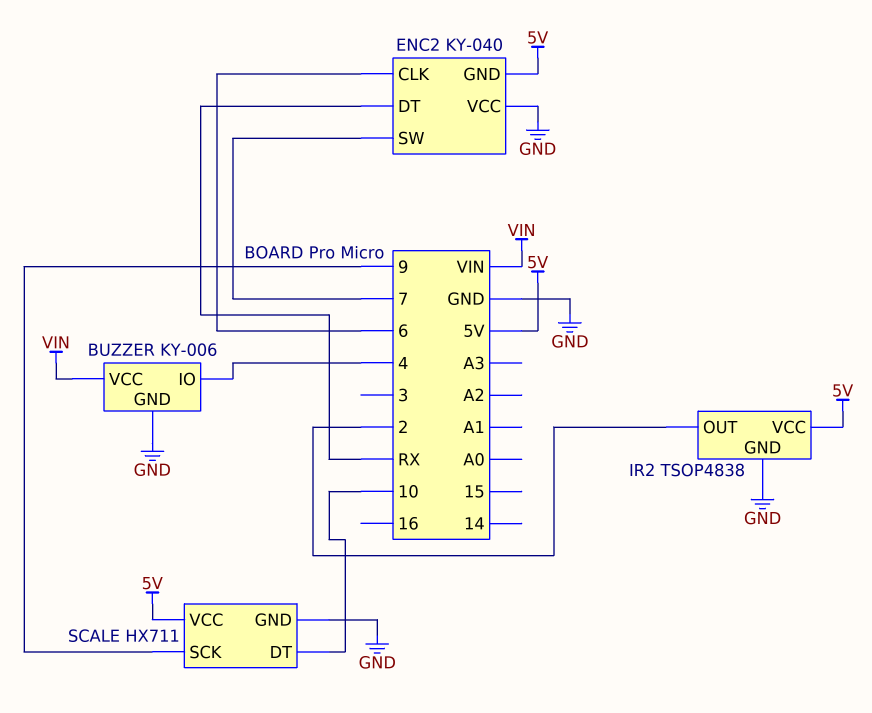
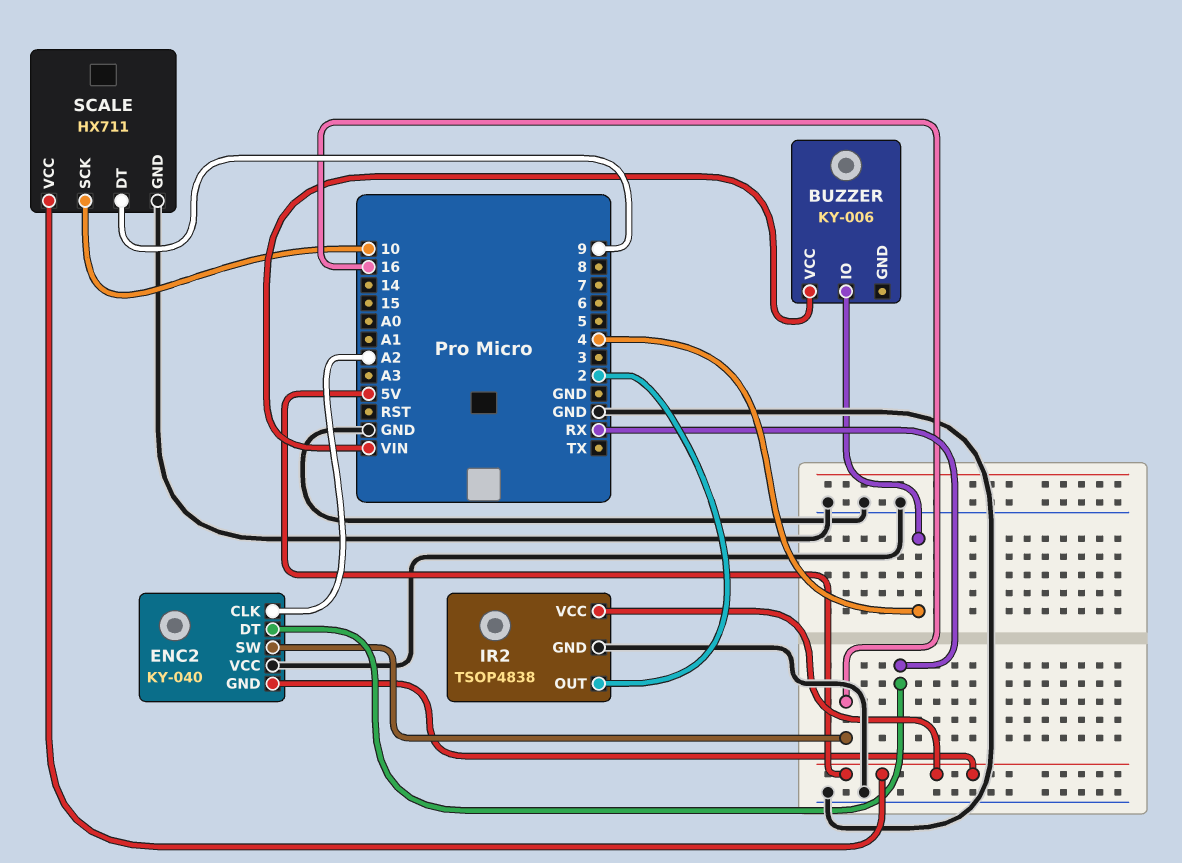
BUZZER pin GND: GND -> none
ENC2 pin CLK: 6 -> A2
ENC2 pin SW: 7 -> 16
SCALE pin DT: 10 -> 9
SCALE pin SCK: 9 -> 10

